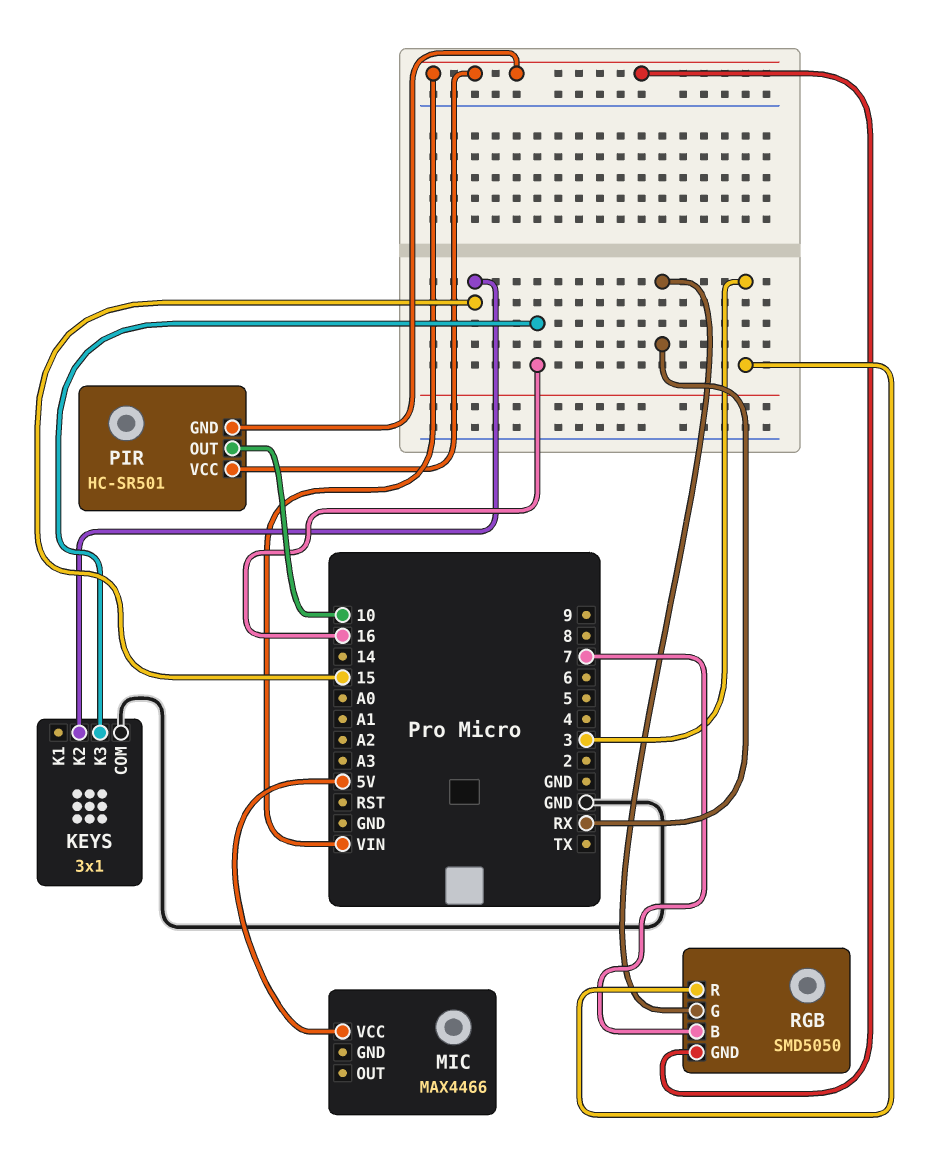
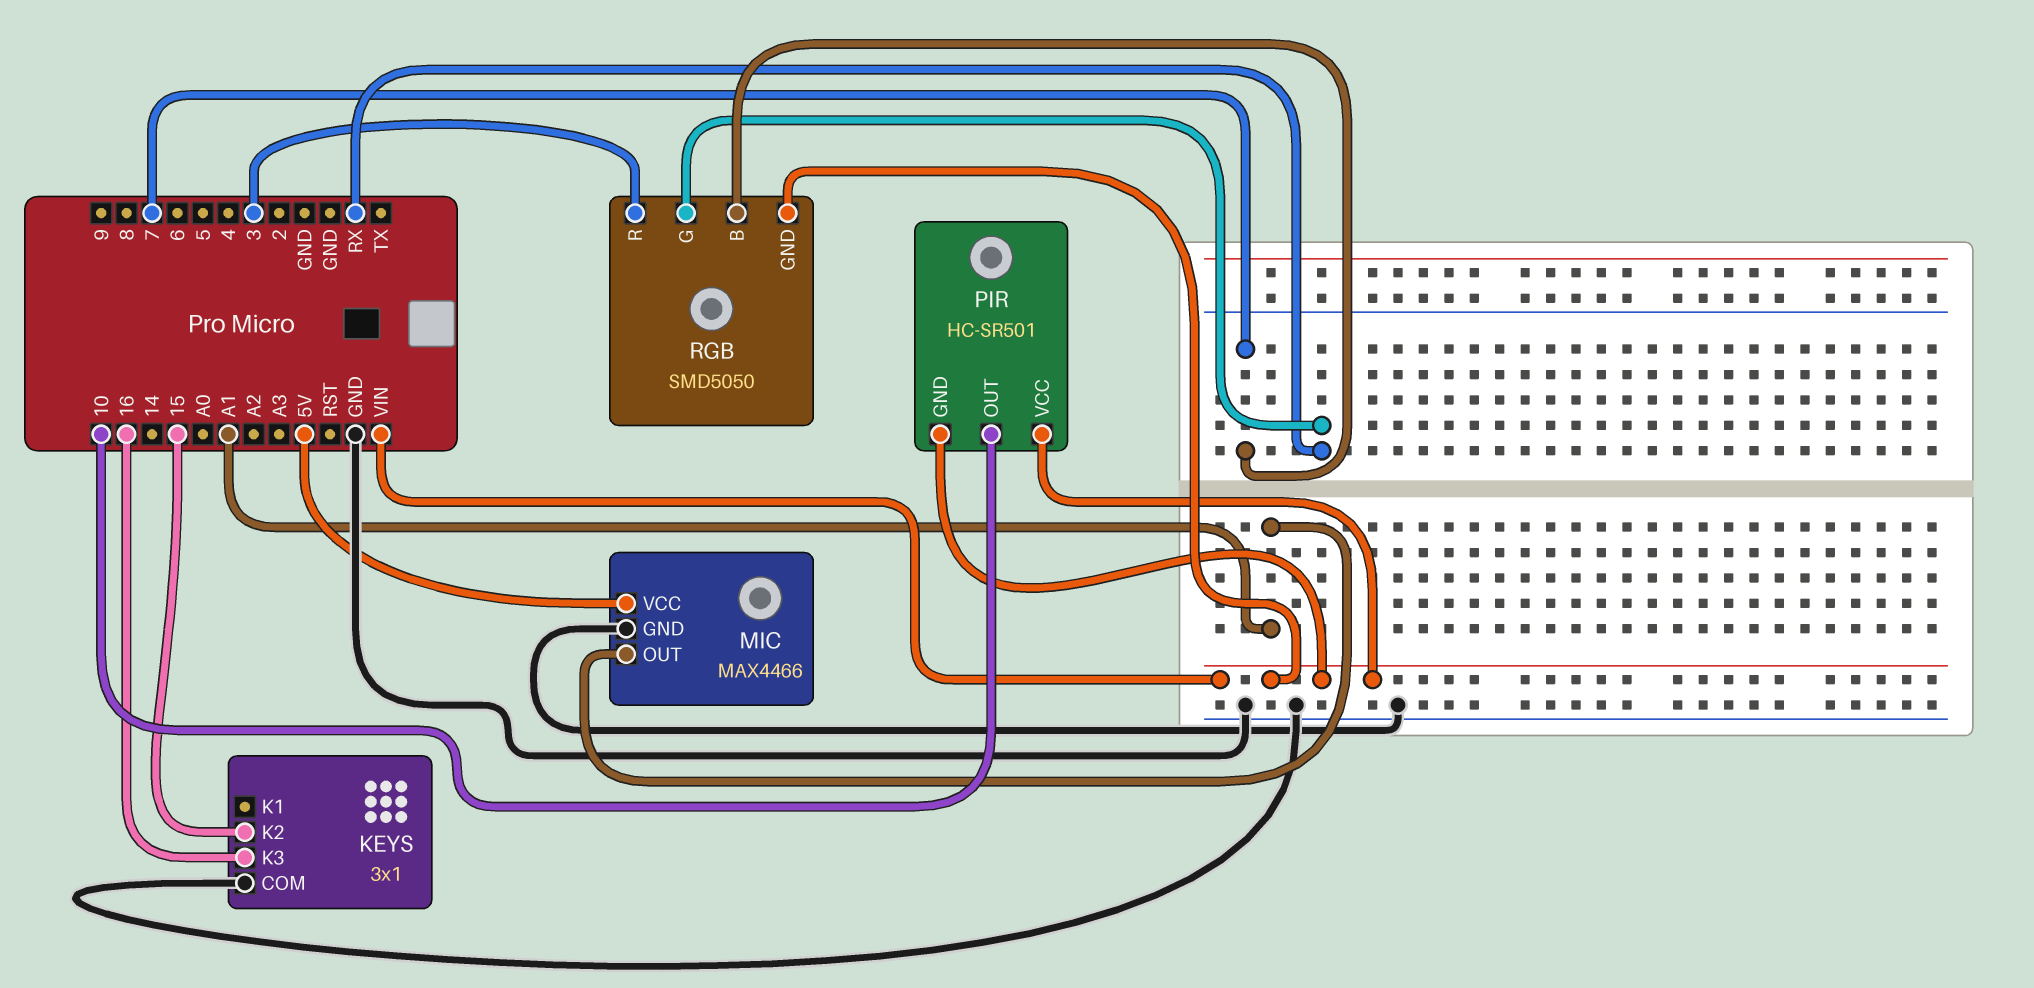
MIC pin GND: none -> GND
MIC pin OUT: none -> A1

